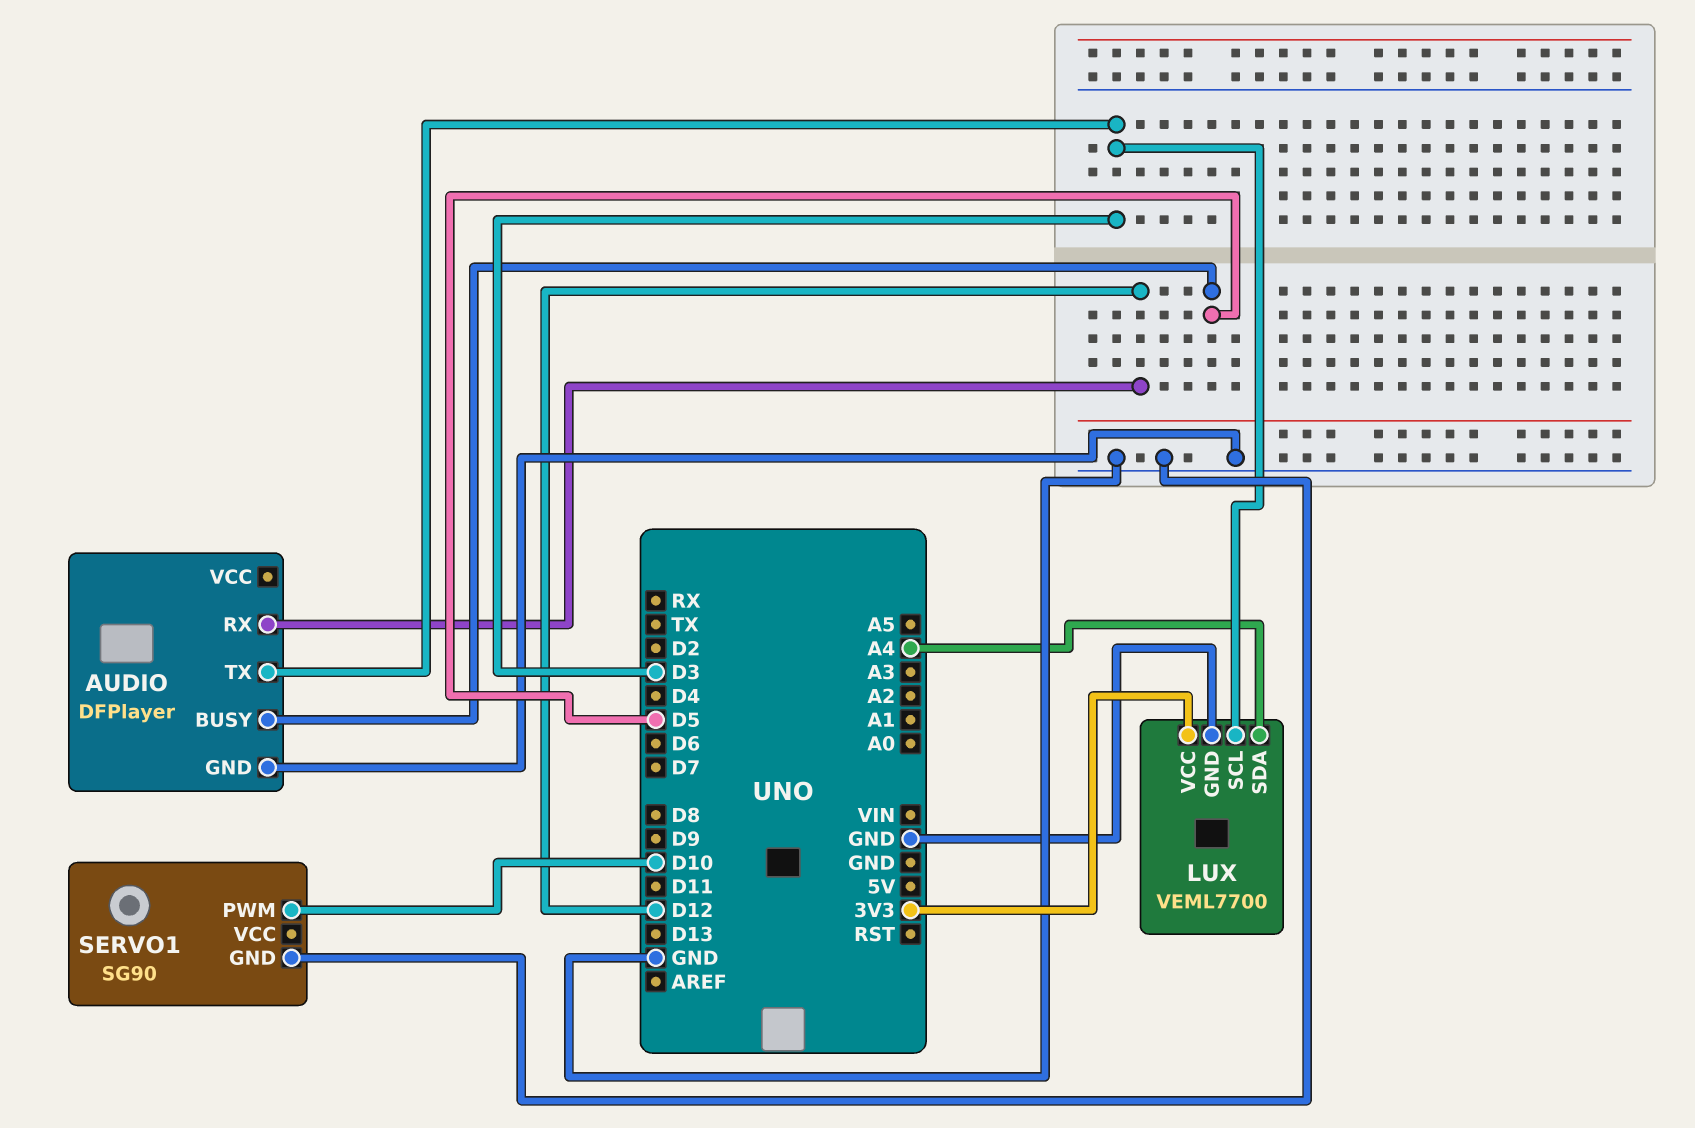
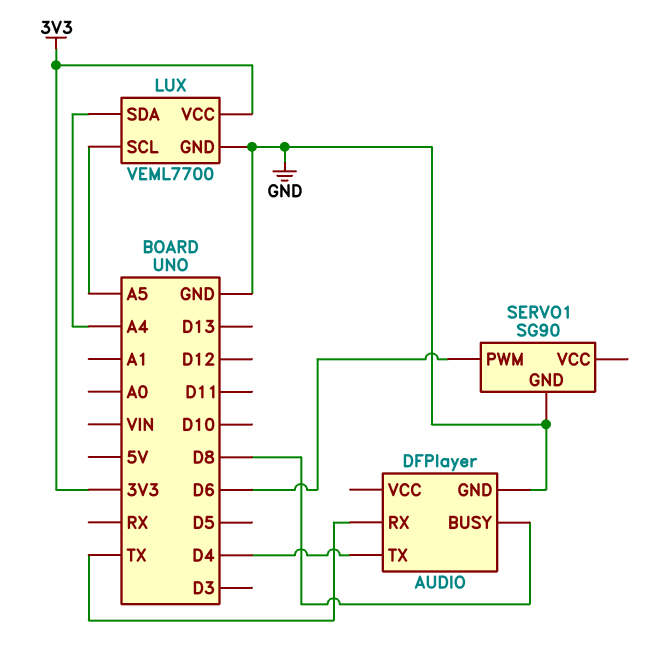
AUDIO pin BUSY: D5 -> D8
AUDIO pin RX: D12 -> TX
AUDIO pin TX: D3 -> D4
LUX pin SCL: D3 -> A5
SERVO1 pin PWM: D10 -> D6

